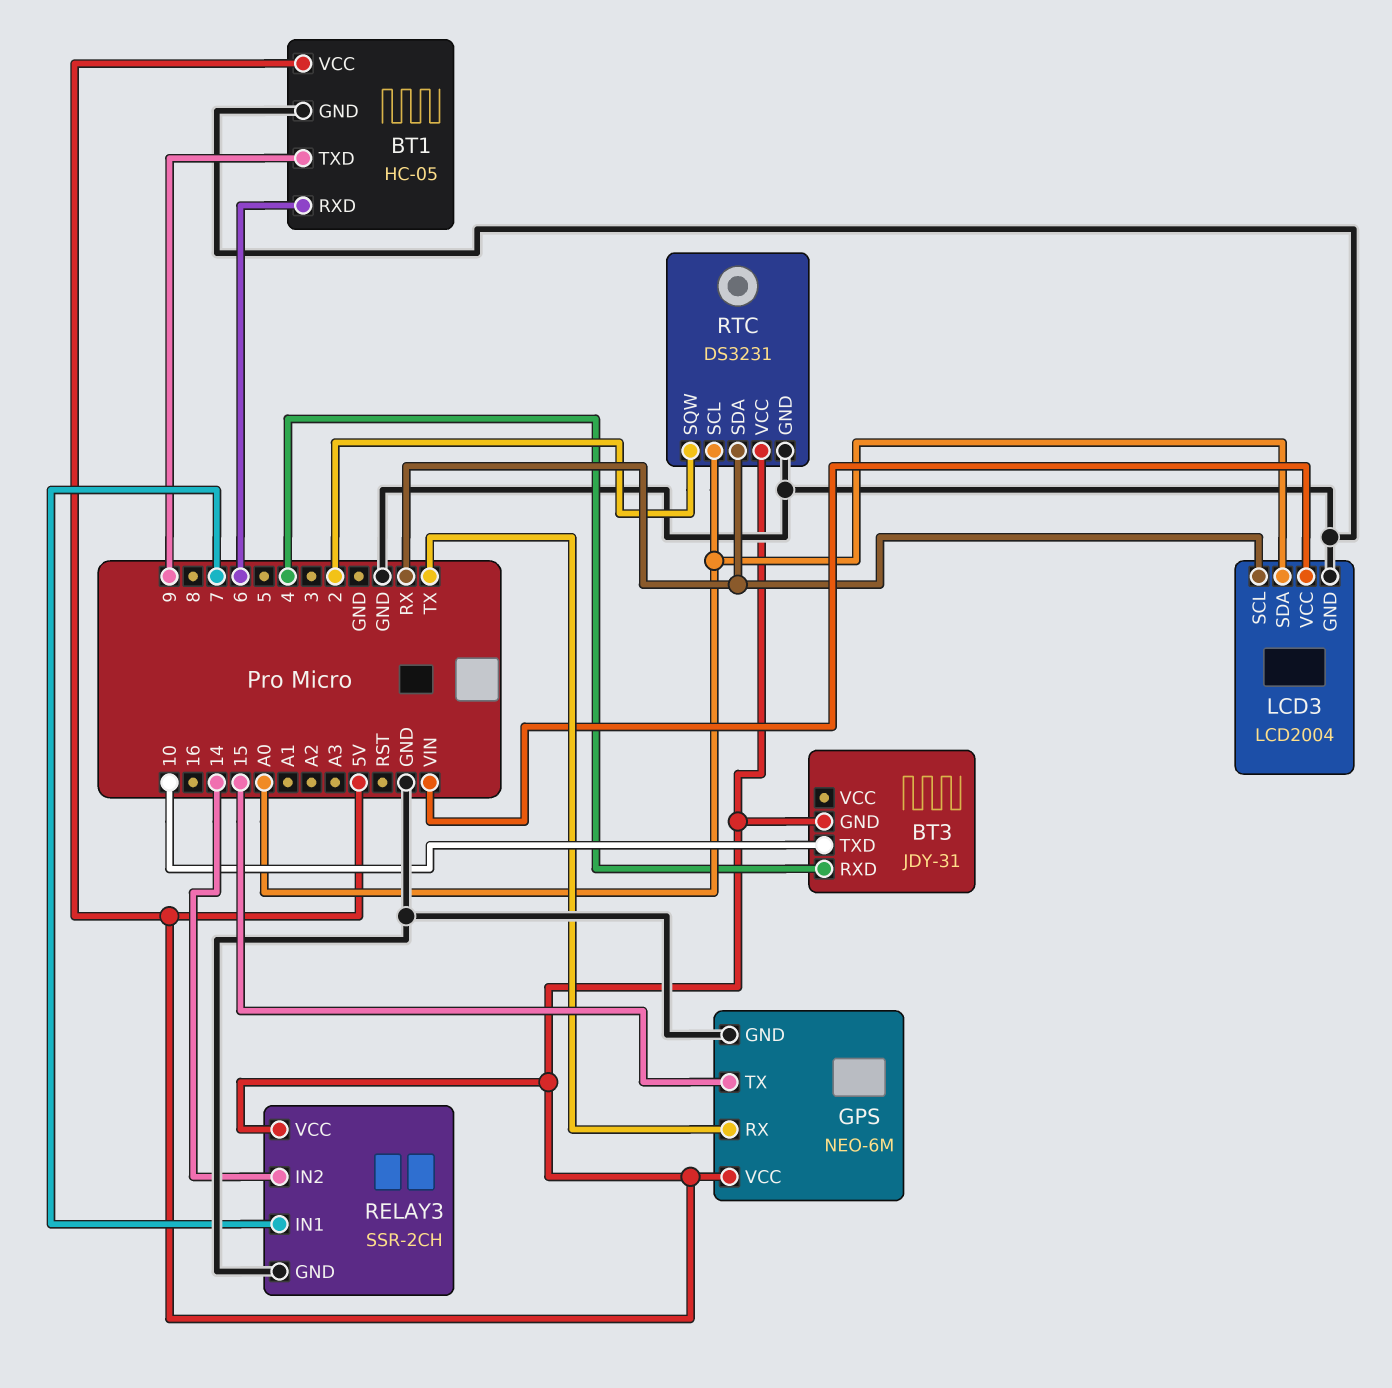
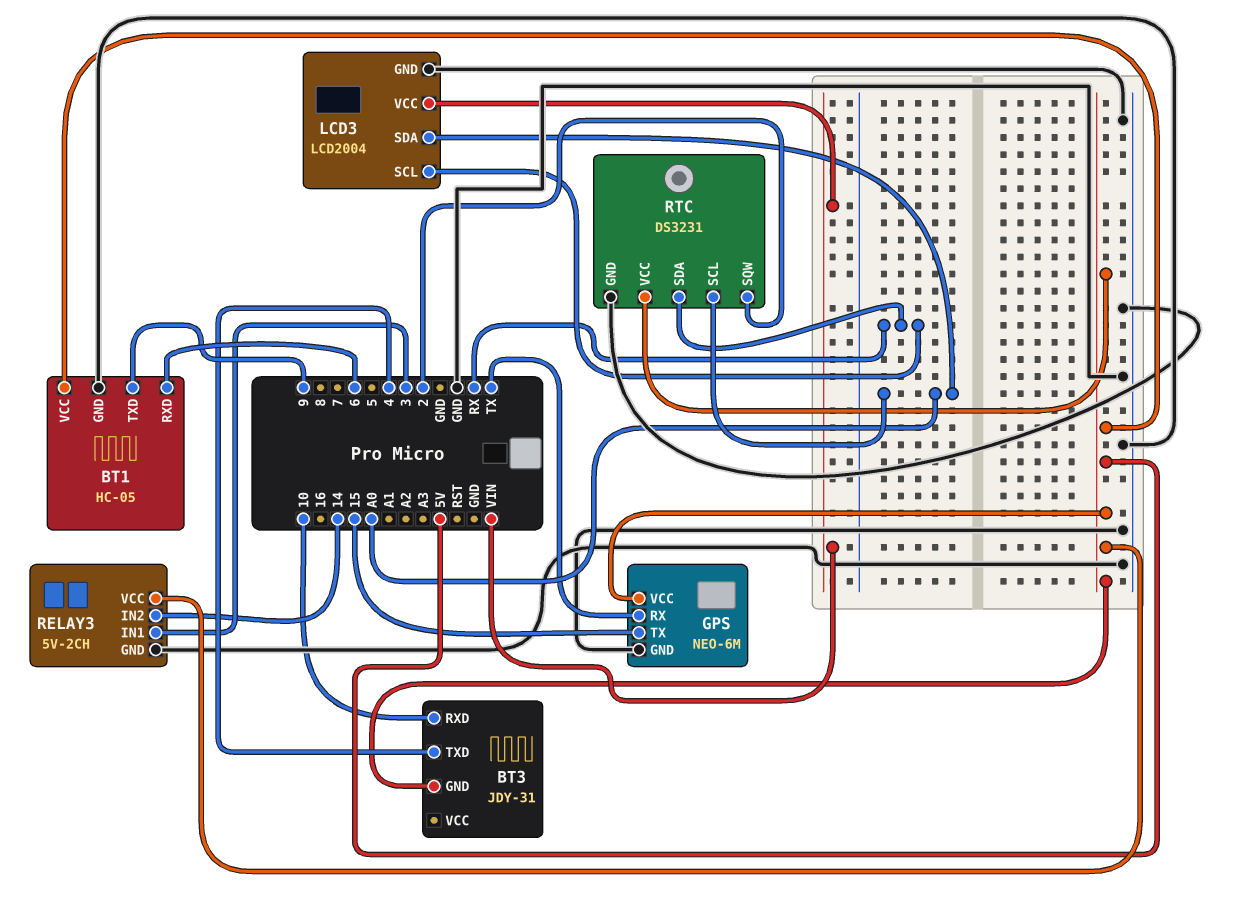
BT3 pin RXD: 4 -> 10
BT3 pin TXD: 10 -> 4
RELAY3: SSR-2CH -> 5V-2CH
RELAY3 pin IN1: 7 -> 3

